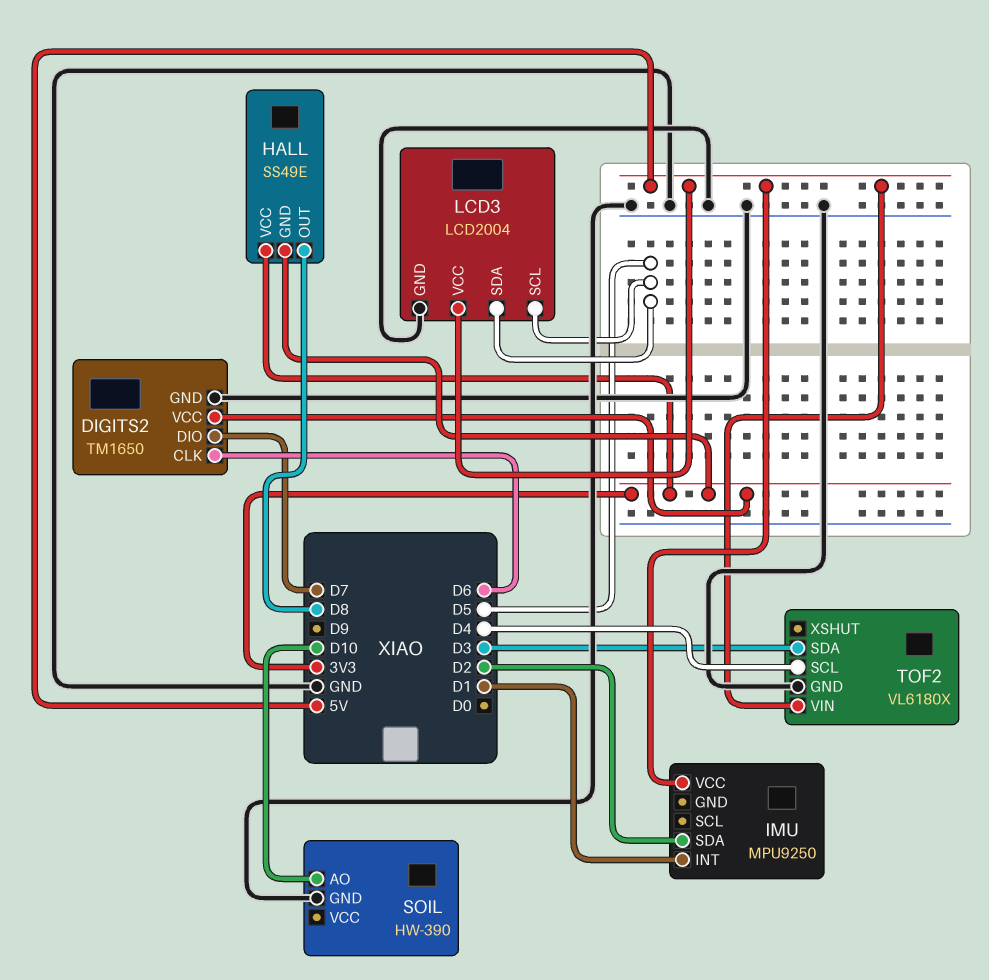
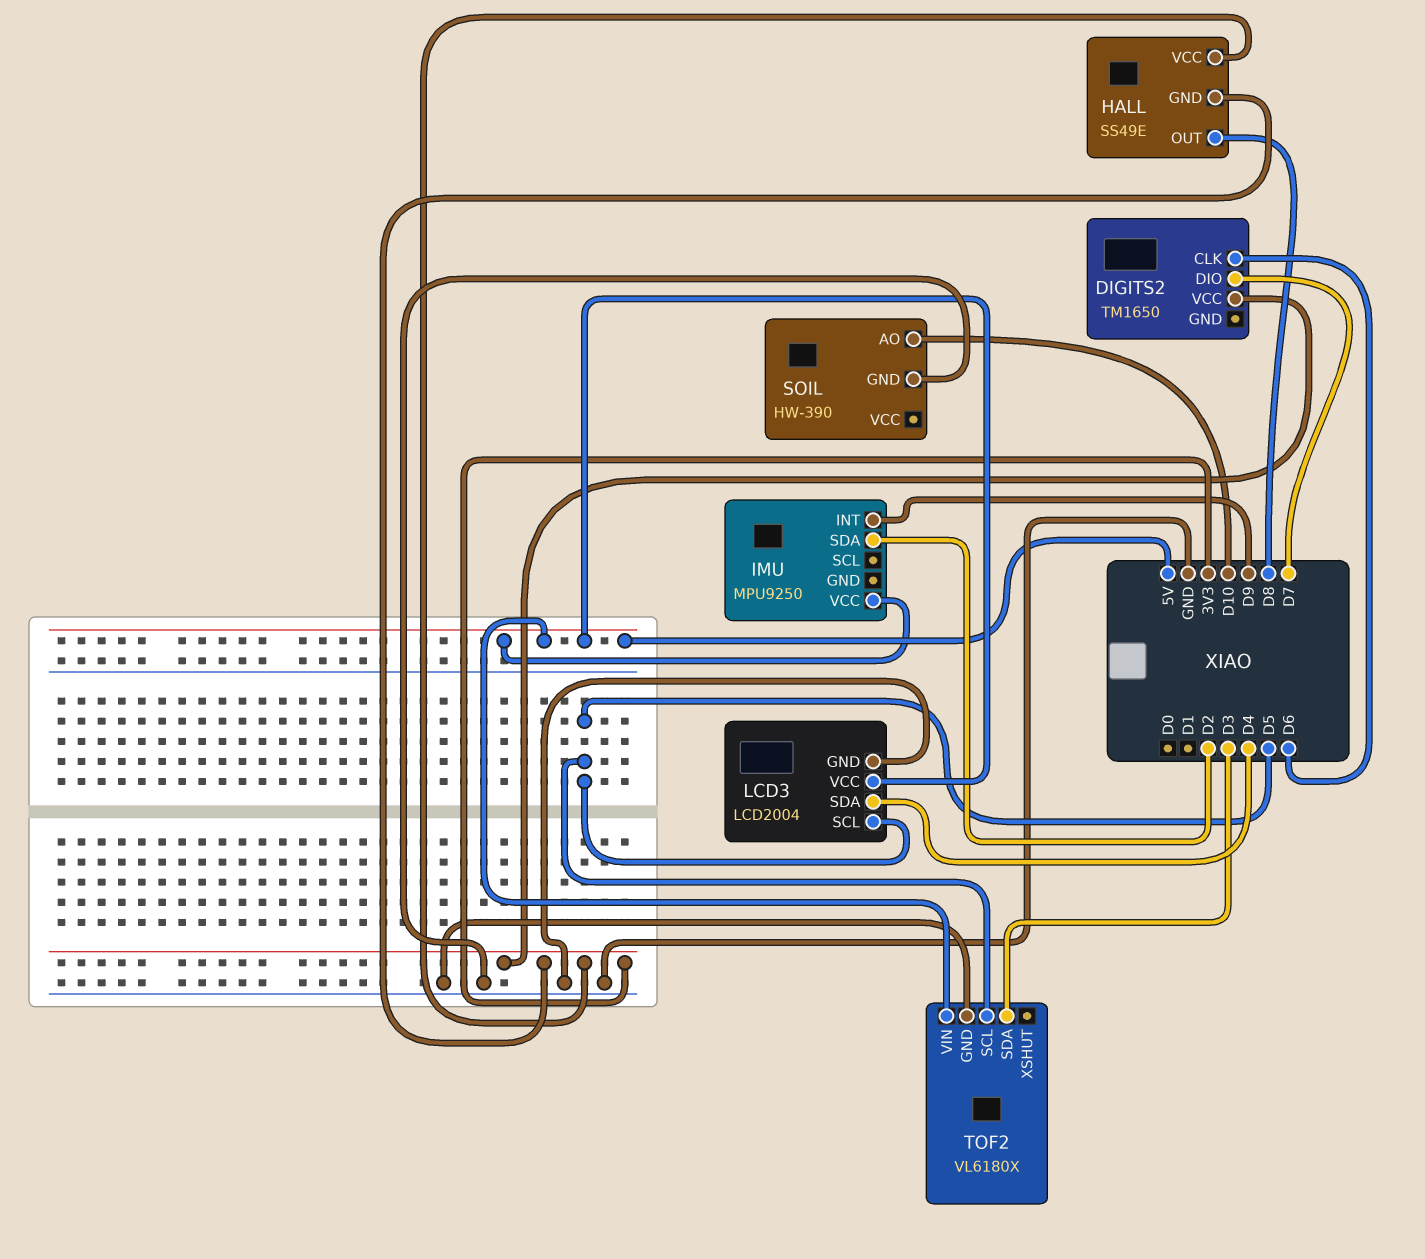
DIGITS2 pin GND: GND -> none
IMU pin INT: D1 -> D9
LCD3 pin SDA: D5 -> D4
TOF2 pin SCL: D4 -> D5

